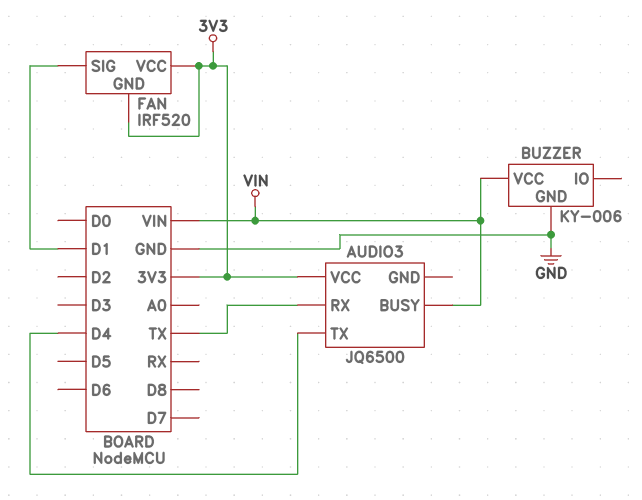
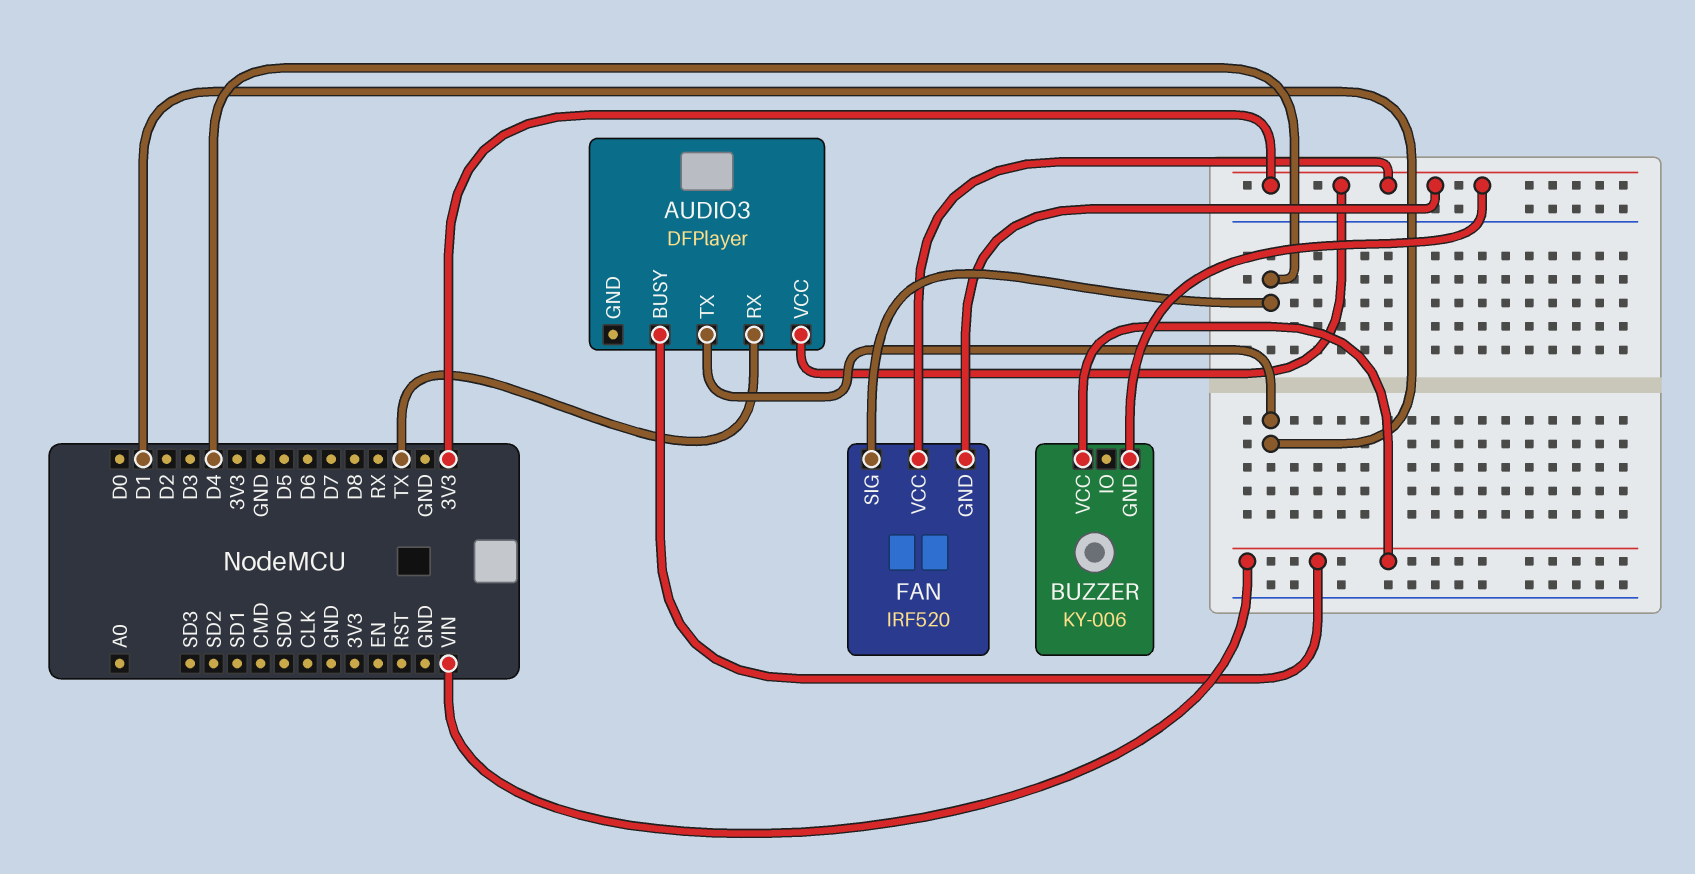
AUDIO3: JQ6500 -> DFPlayer
AUDIO3 pin TX: D4 -> D1
BUZZER pin GND: GND -> 3V3
FAN pin SIG: D1 -> D4

